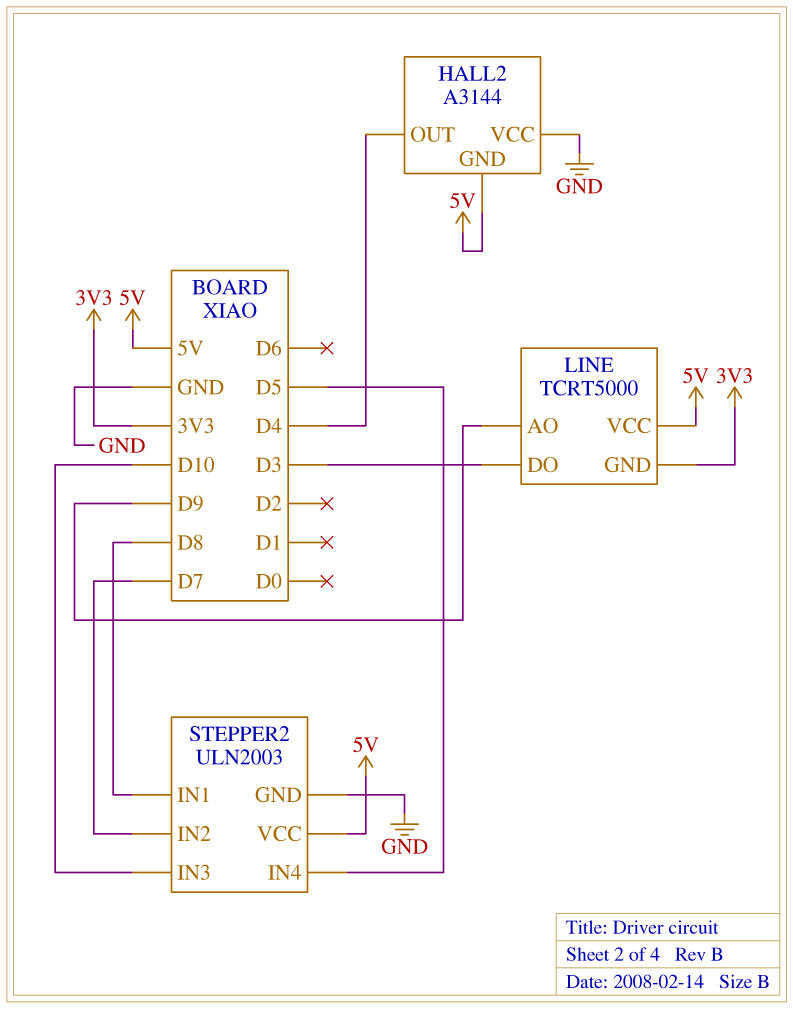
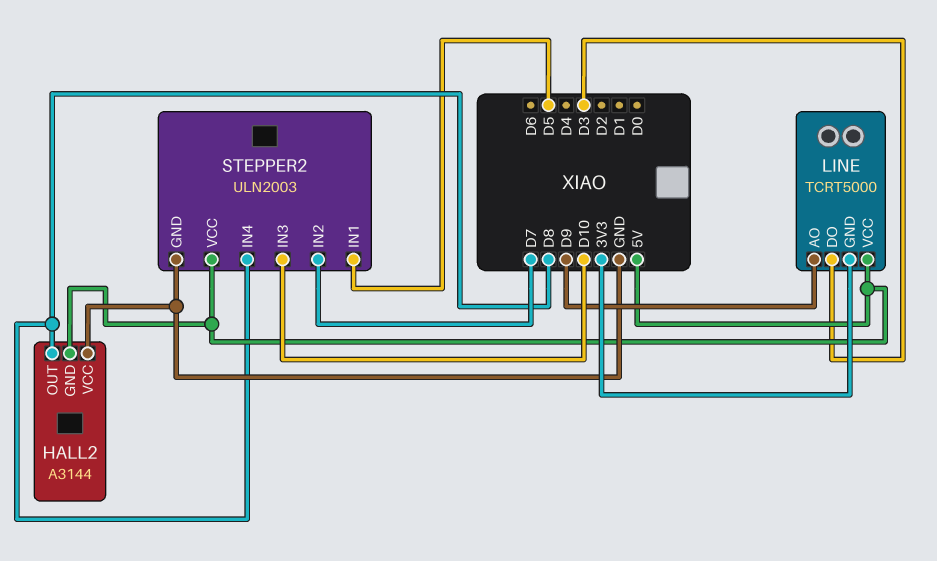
HALL2 pin OUT: D4 -> D8
STEPPER2 pin IN1: D8 -> D5
STEPPER2 pin IN4: D5 -> D8

